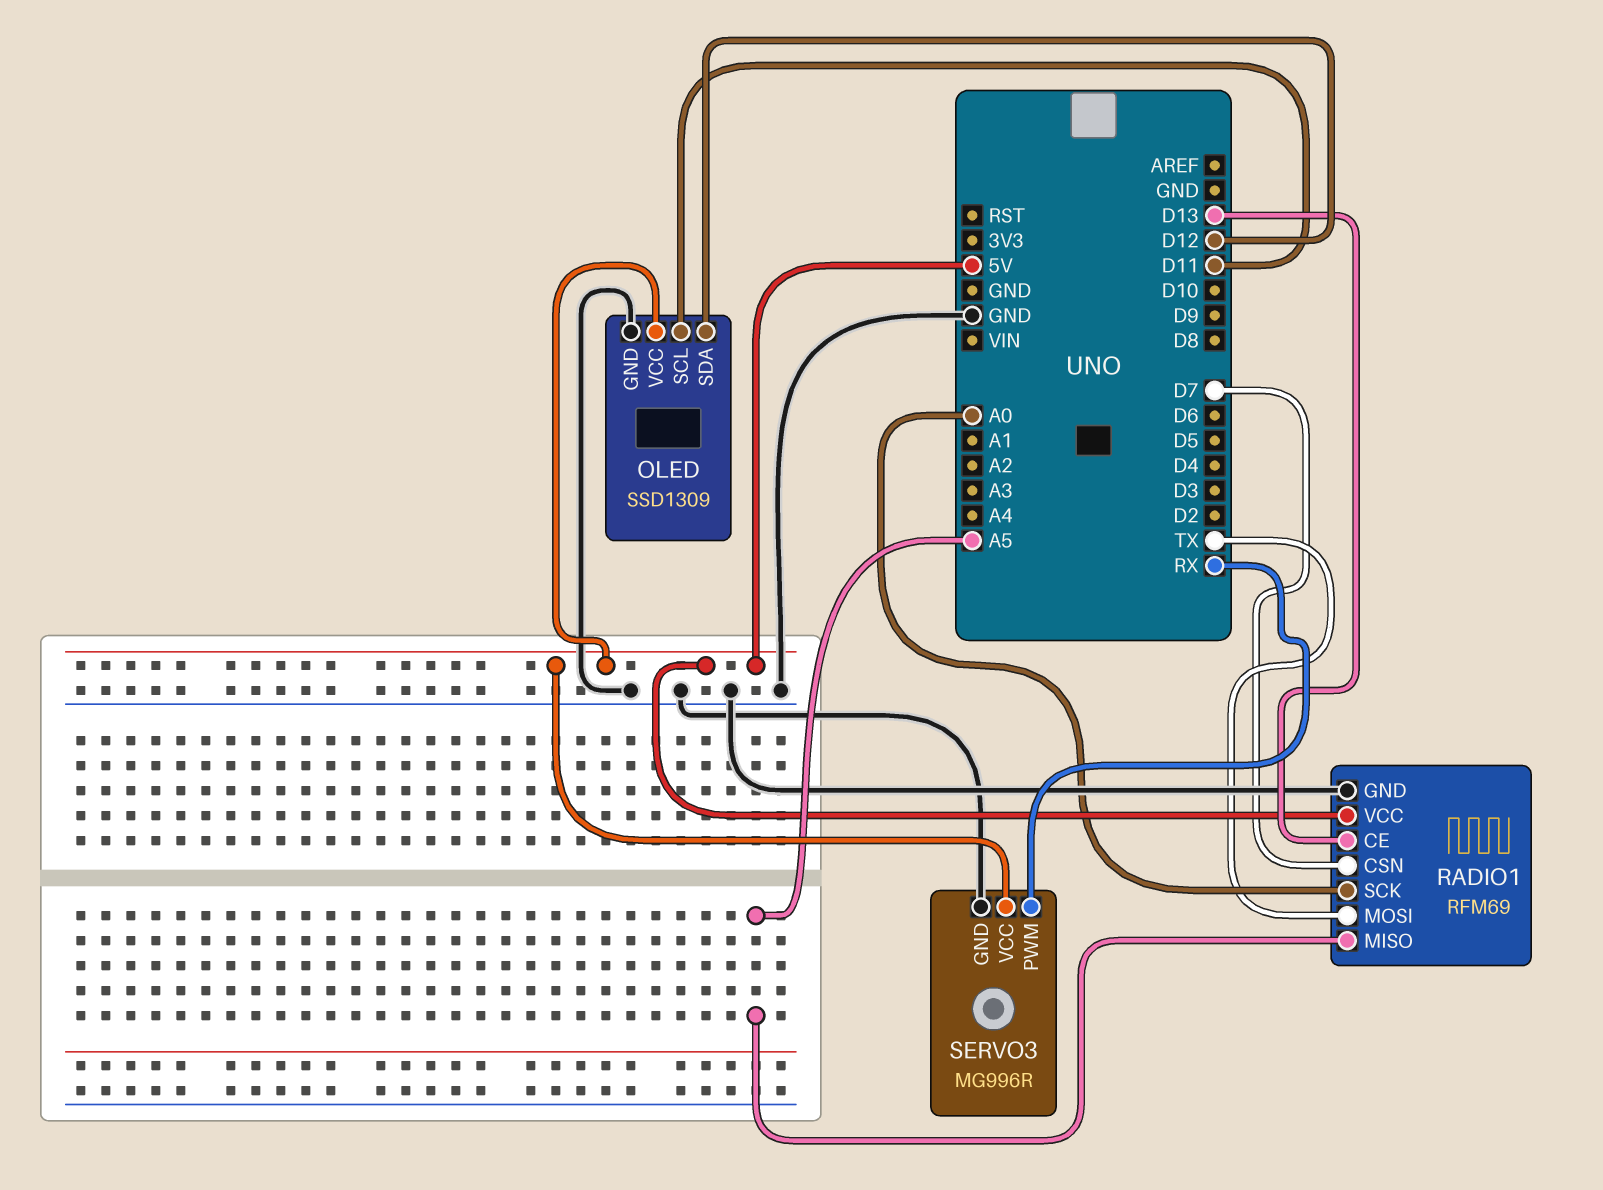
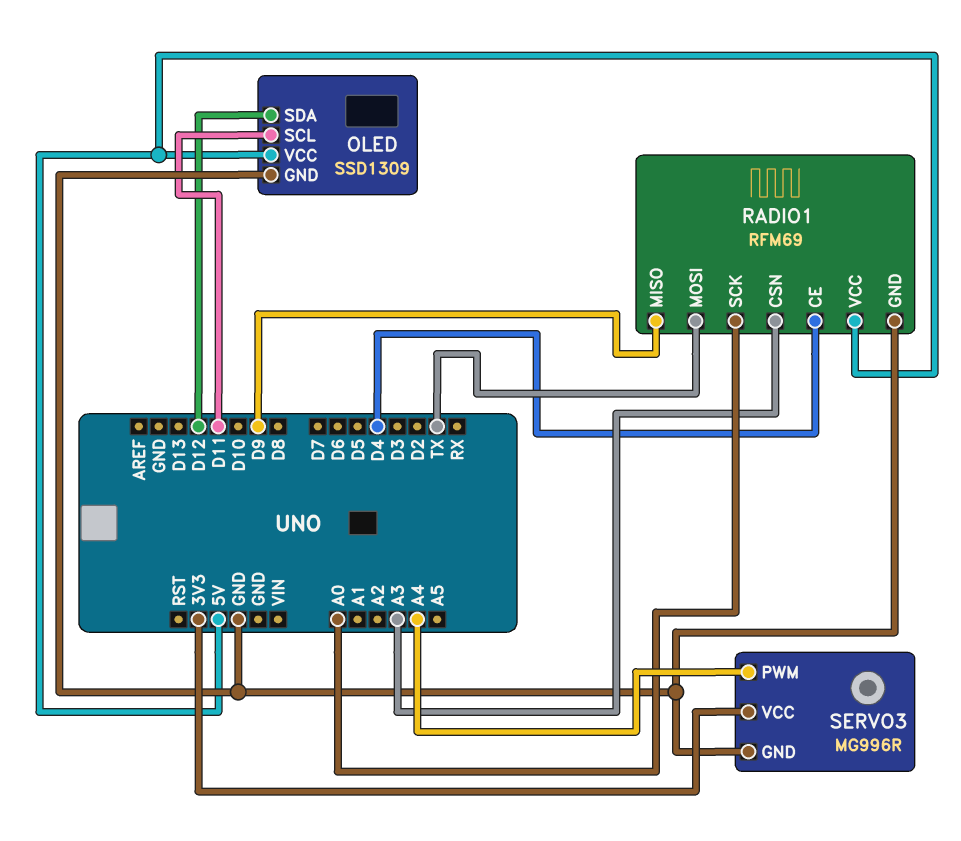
RADIO1 pin CE: D13 -> D4
RADIO1 pin CSN: D7 -> A3
RADIO1 pin MISO: A5 -> D9
SERVO3 pin PWM: RX -> A4
SERVO3 pin VCC: 5V -> 3V3

